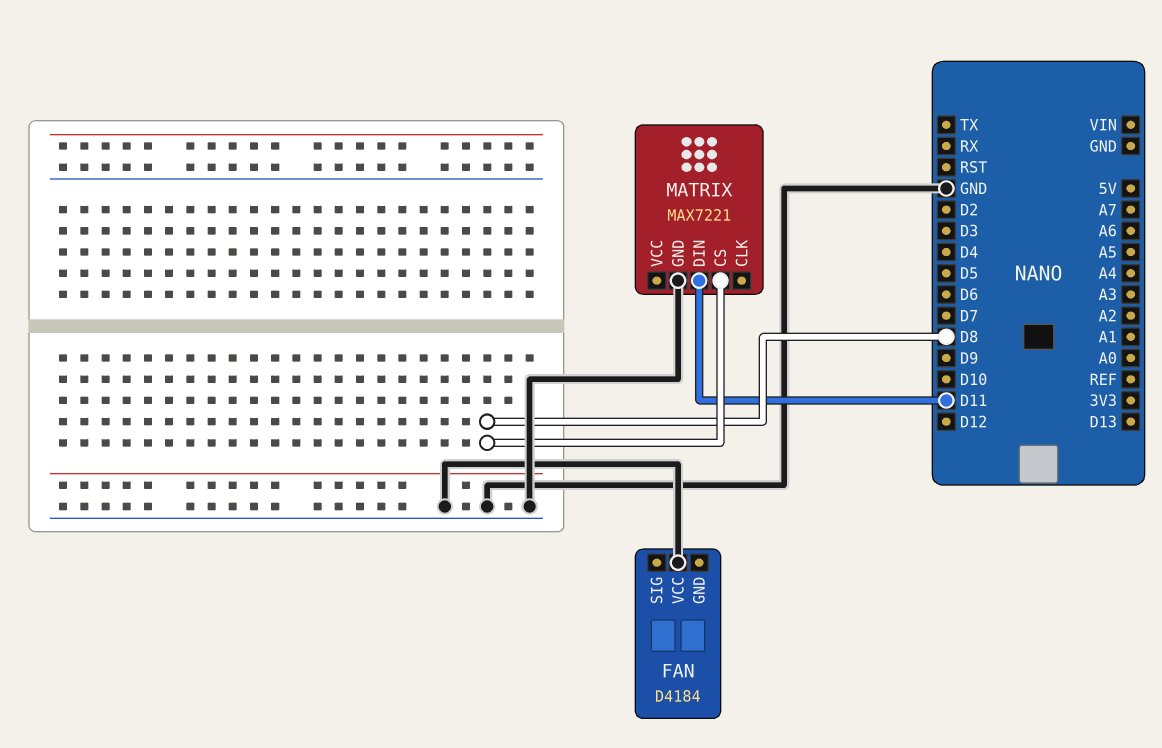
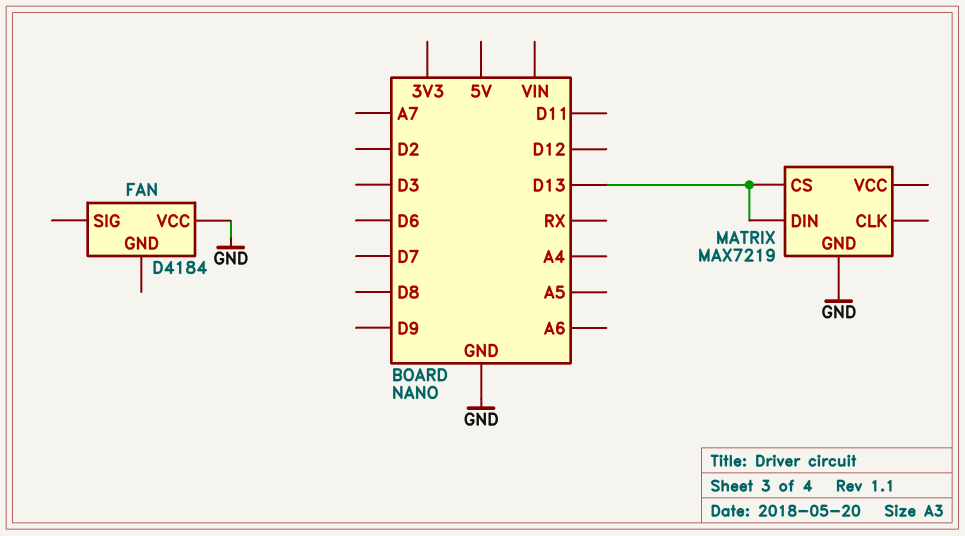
MATRIX: MAX7221 -> MAX7219
MATRIX pin CS: D8 -> D13
MATRIX pin DIN: D11 -> D13

